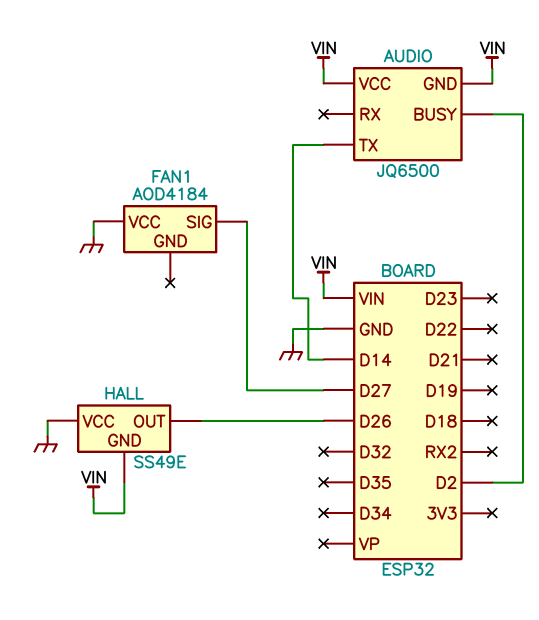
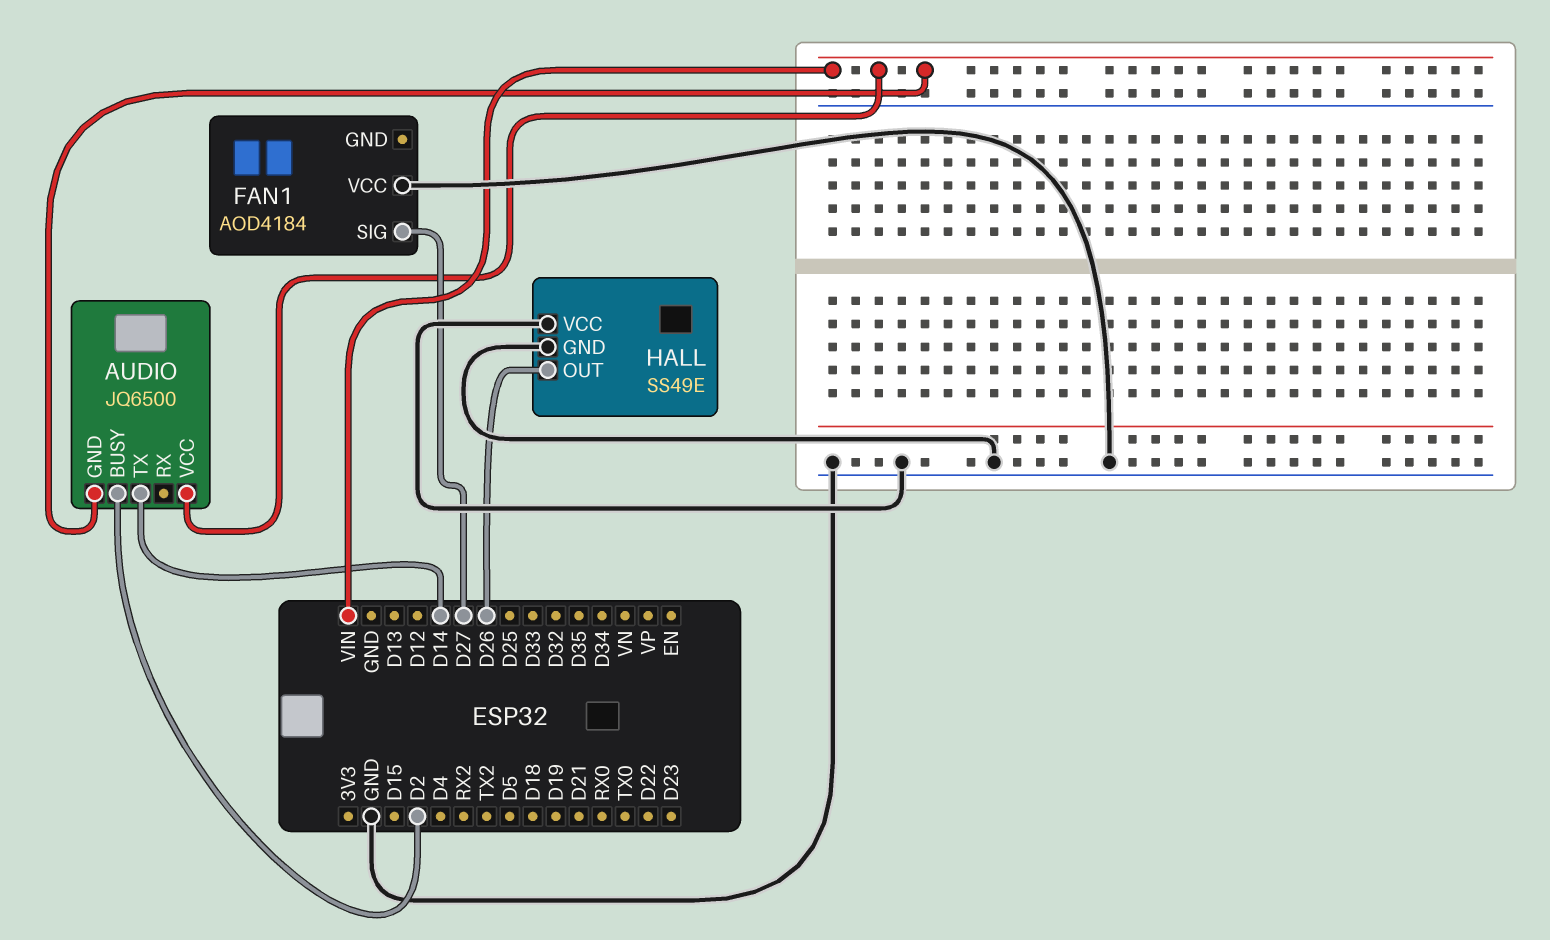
HALL pin GND: VIN -> GND

